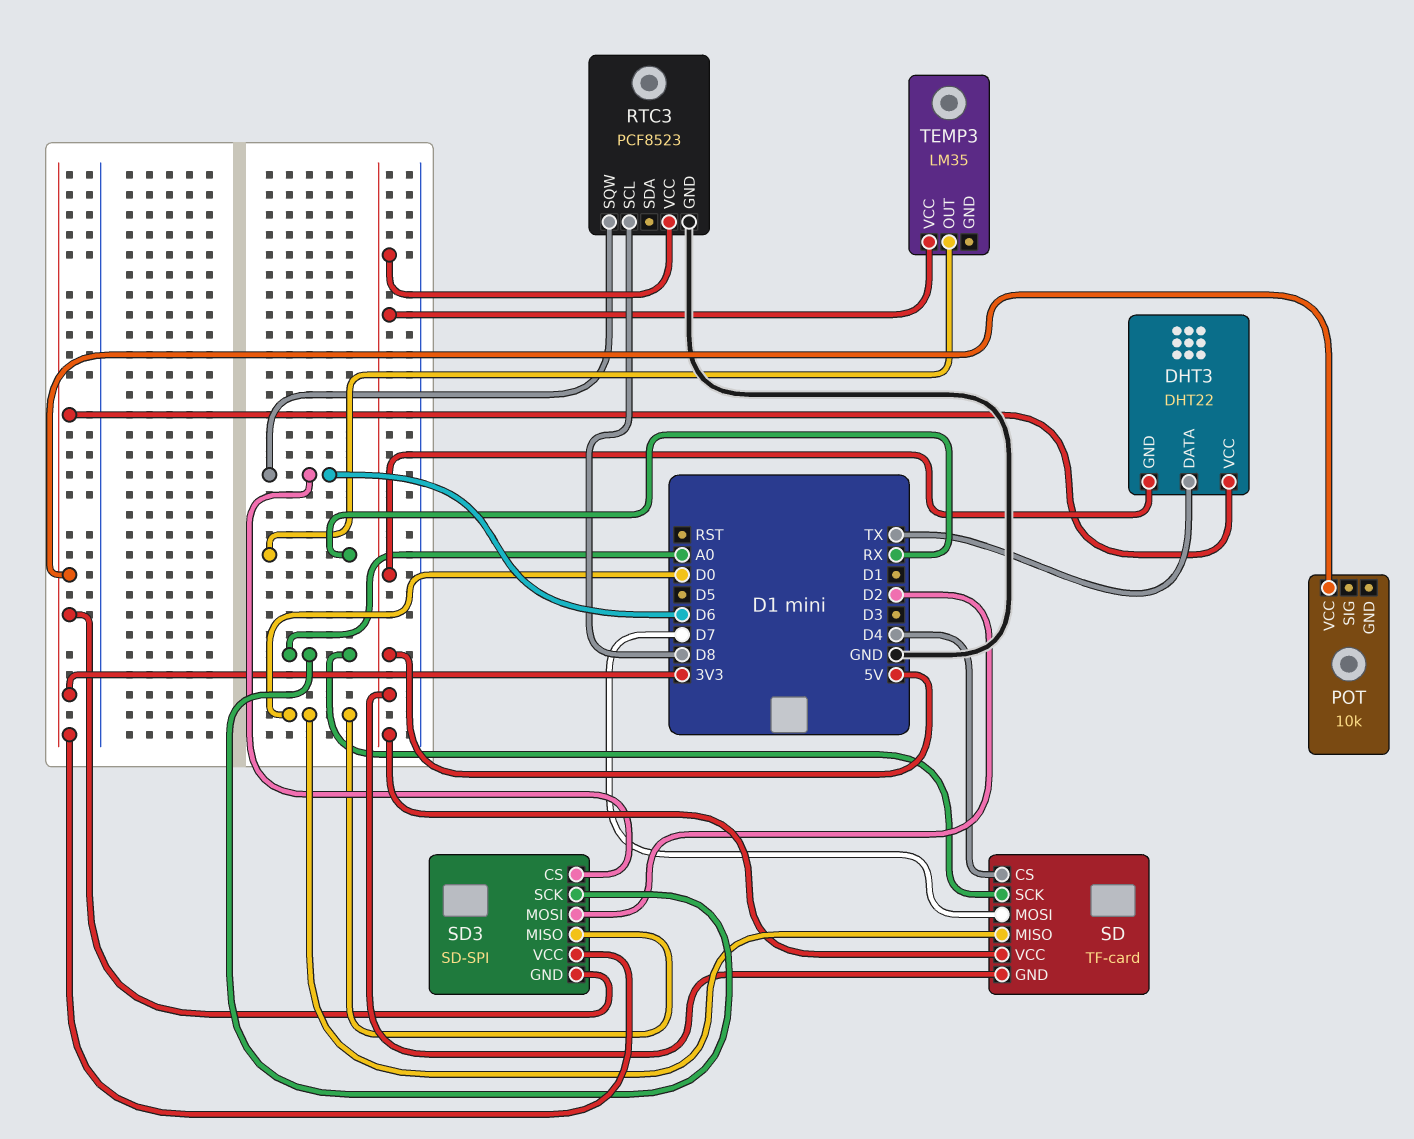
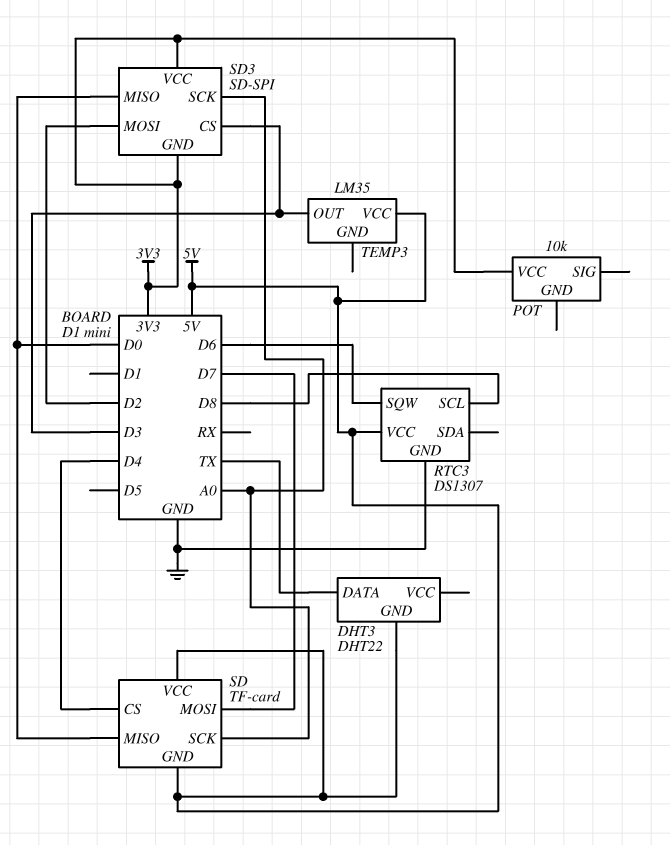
DHT3 pin VCC: 3V3 -> none
RTC3: PCF8523 -> DS1307
SD3 pin CS: D6 -> D3
TEMP3 pin OUT: RX -> D3

